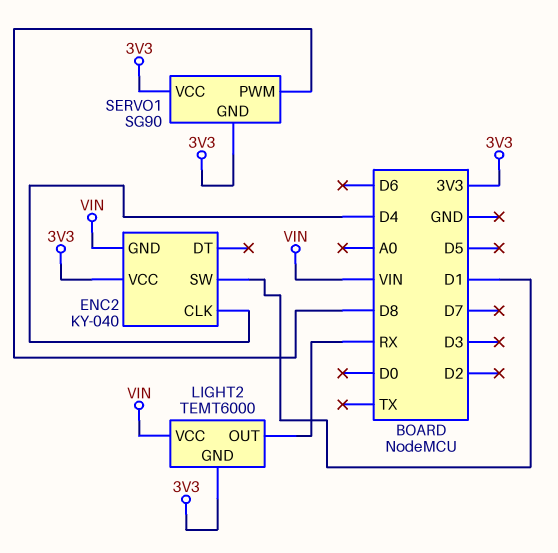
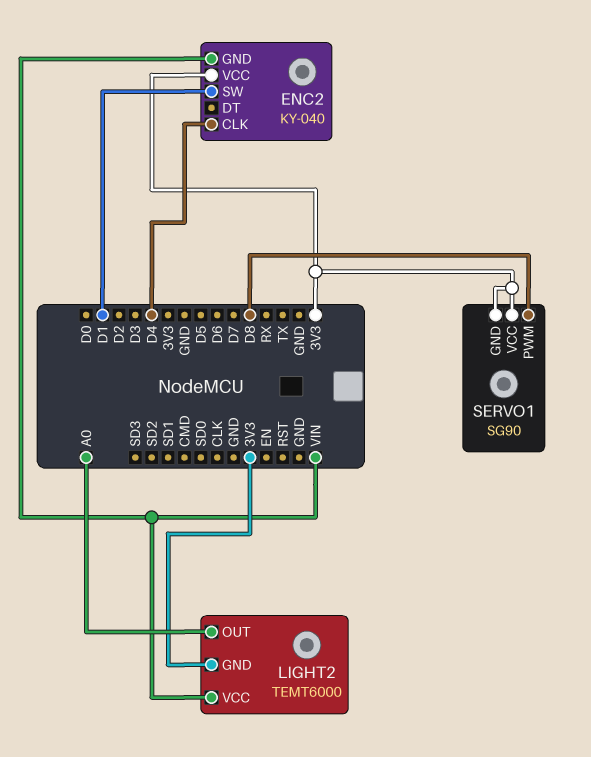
LIGHT2 pin OUT: RX -> A0

